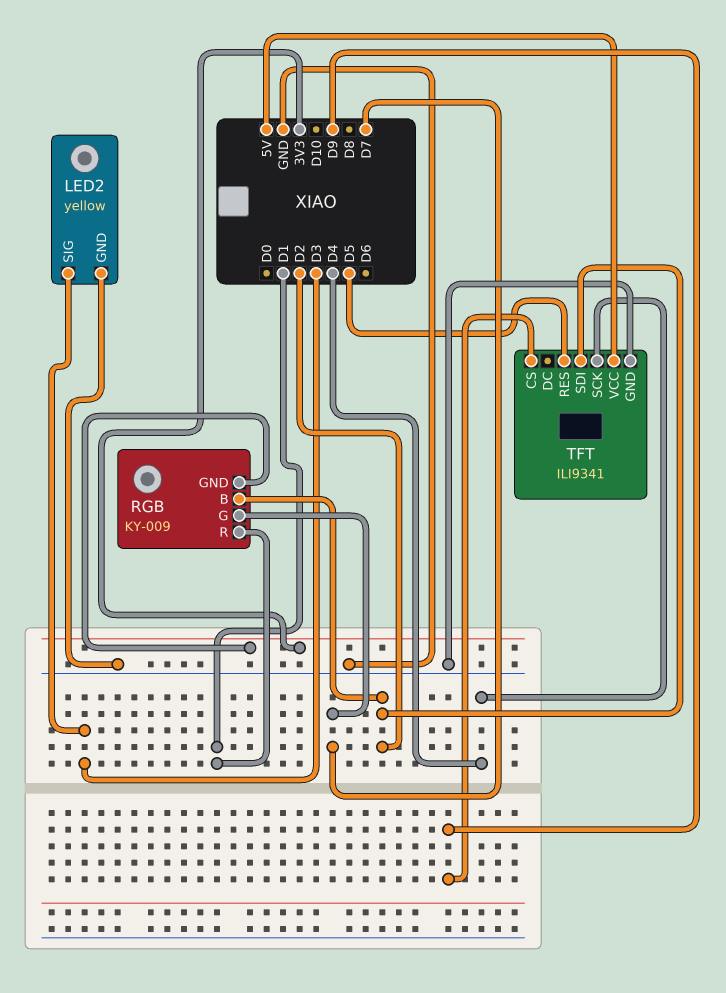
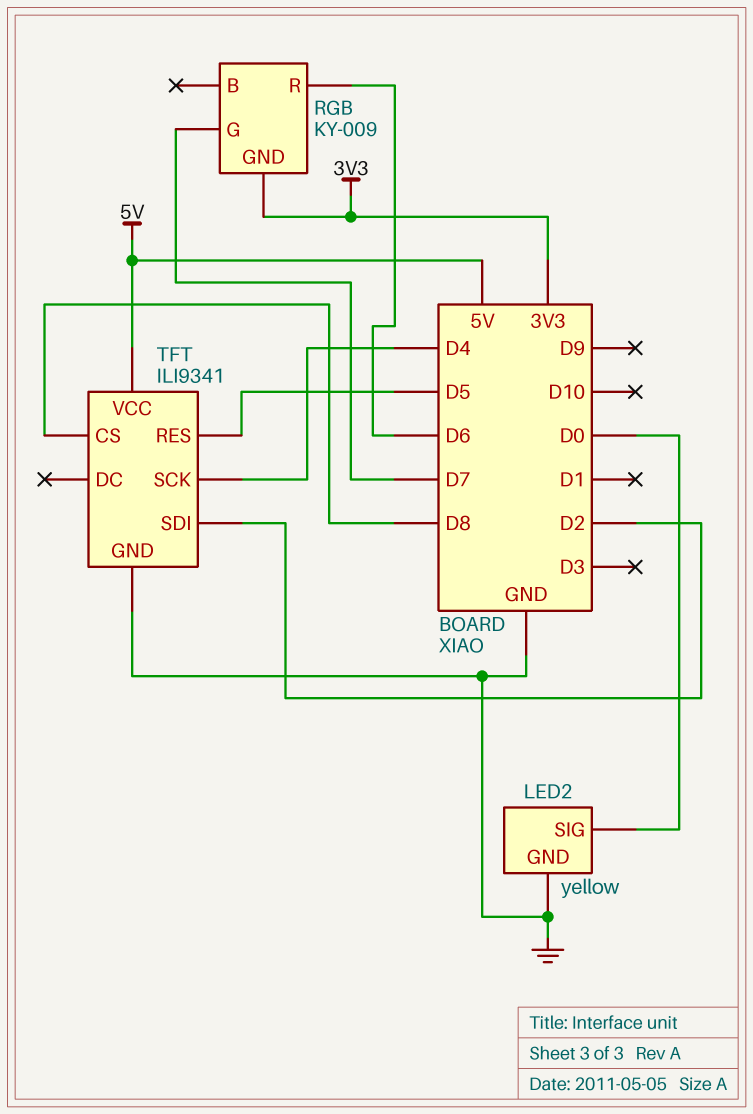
LED2 pin SIG: D3 -> D0
RGB pin B: D2 -> none
RGB pin R: D1 -> D6
TFT pin CS: D9 -> D8

